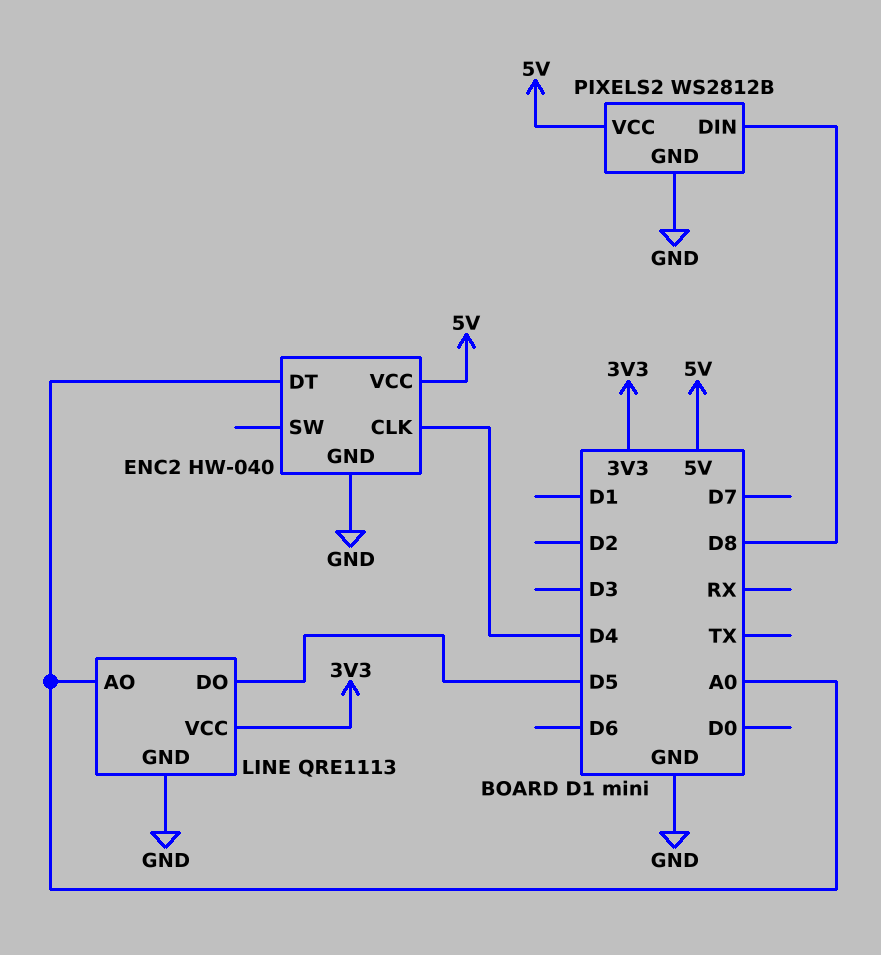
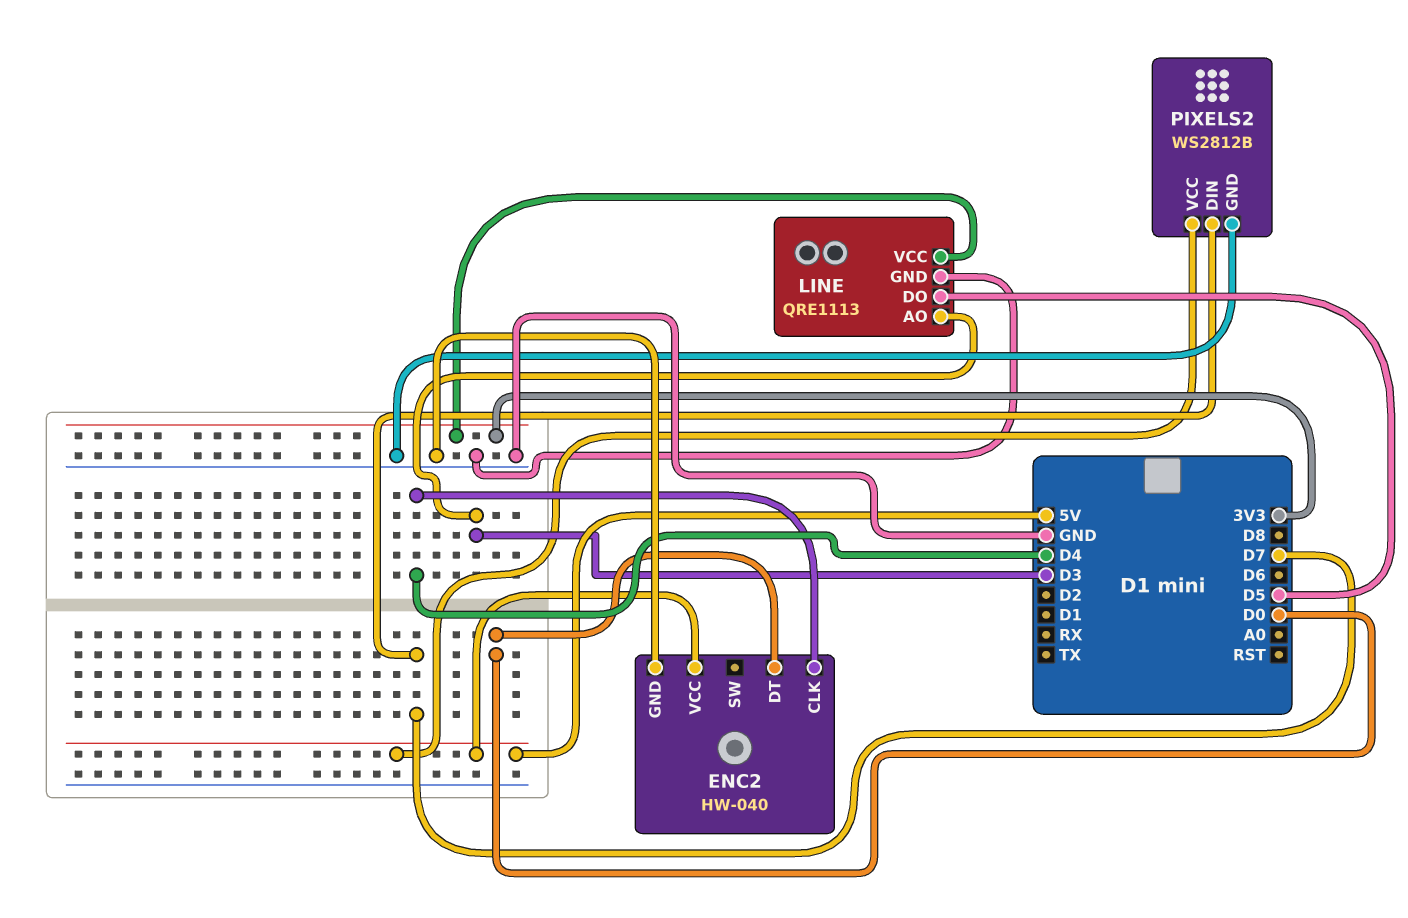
ENC2 pin DT: A0 -> D0
LINE pin AO: A0 -> D3
PIXELS2 pin DIN: D8 -> D7

